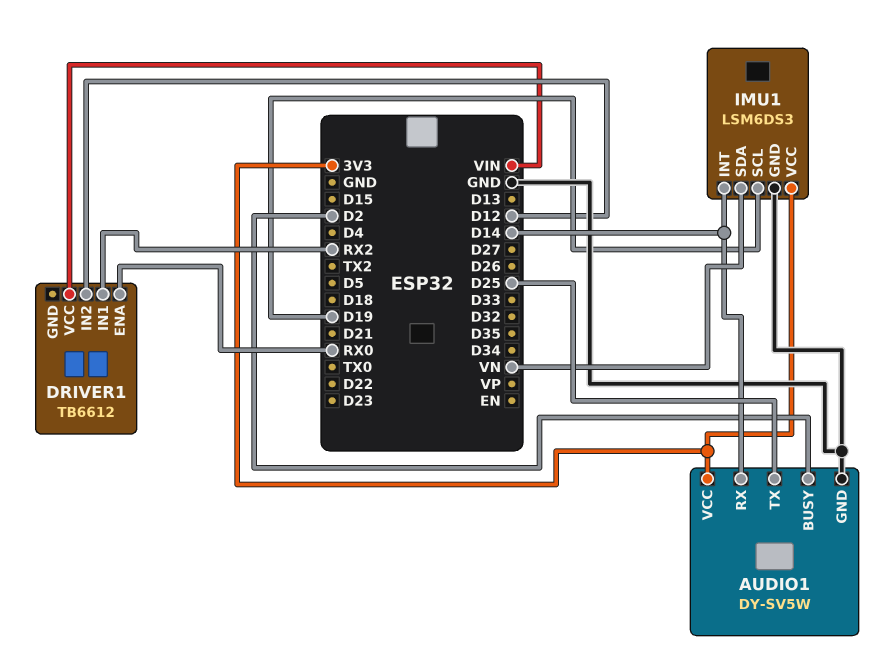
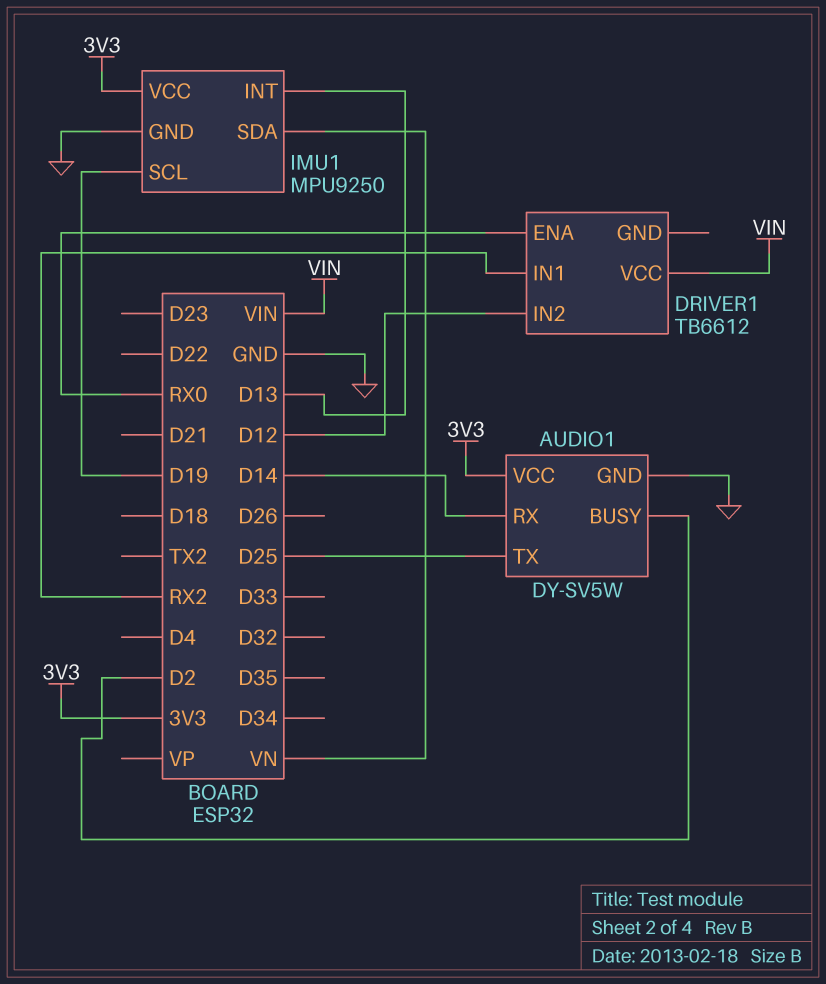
IMU1: LSM6DS3 -> MPU9250
IMU1 pin INT: D14 -> D13

